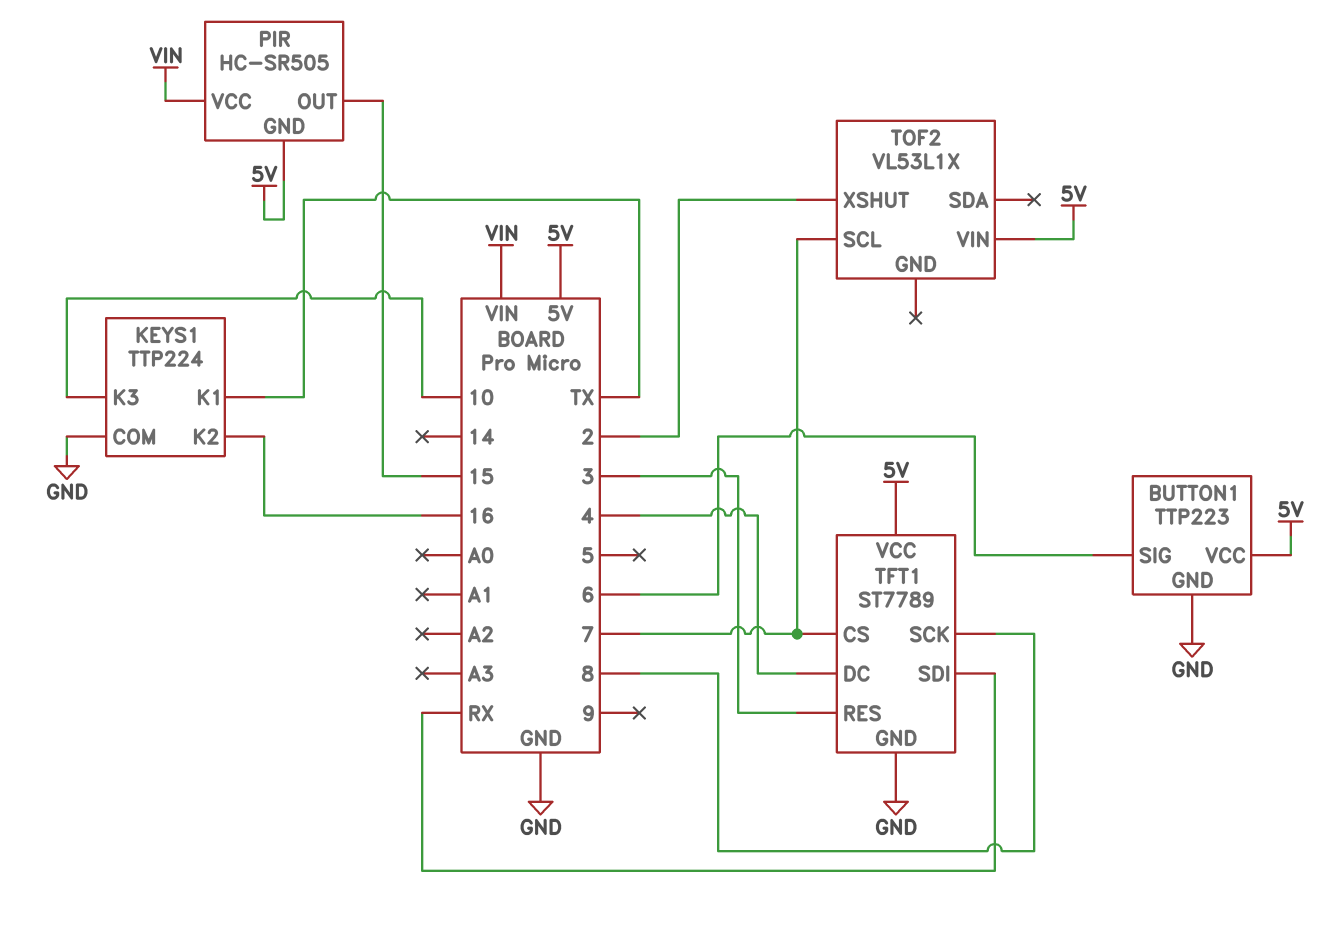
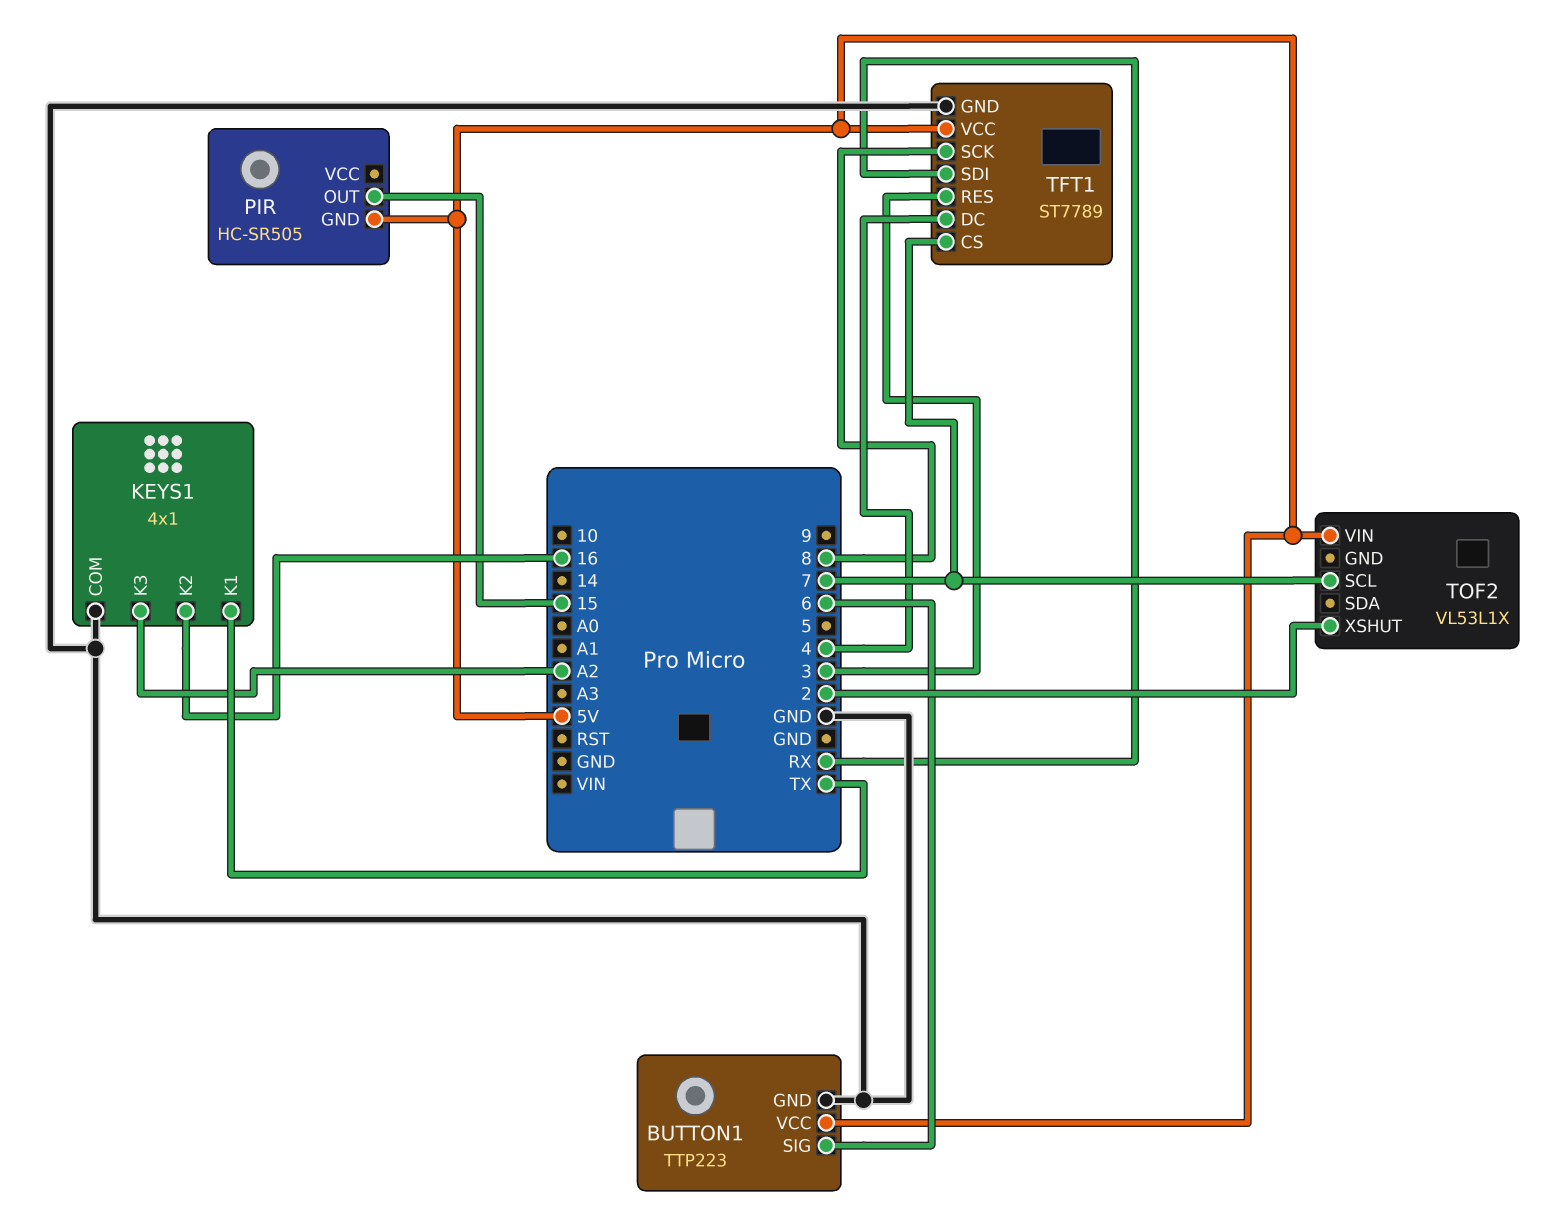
KEYS1: TTP224 -> 4x1
KEYS1 pin K3: 10 -> A2
PIR pin VCC: VIN -> none

